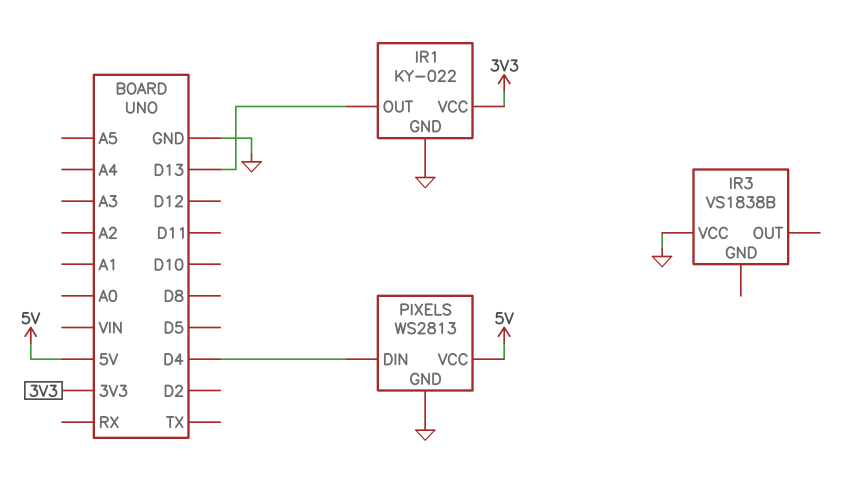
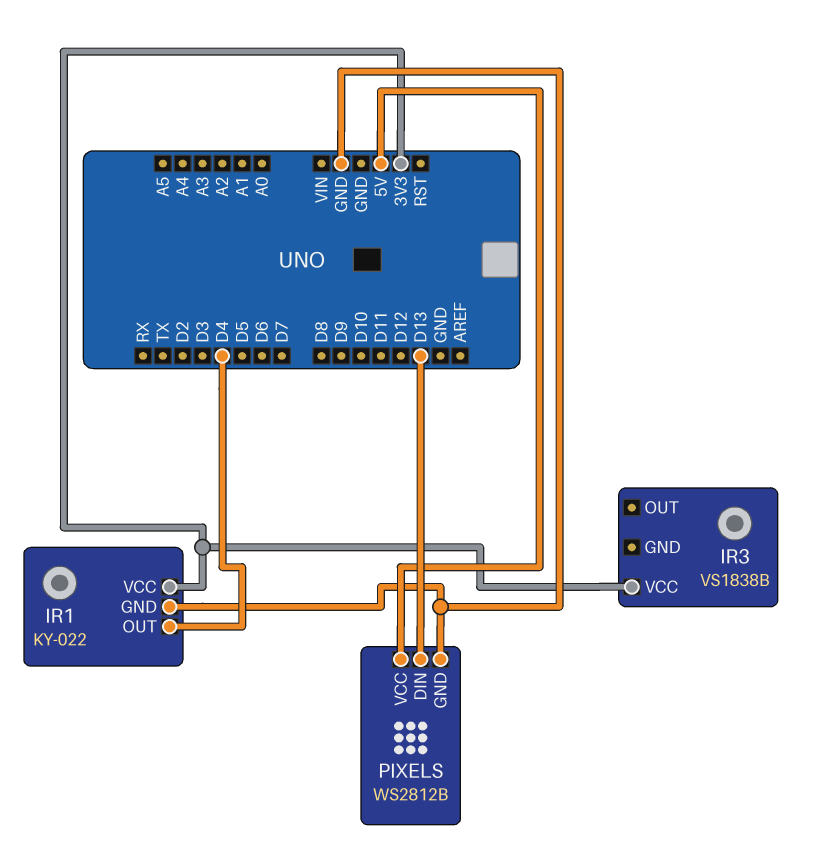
IR1 pin OUT: D13 -> D4
IR3 pin VCC: GND -> 3V3
PIXELS: WS2813 -> WS2812B
PIXELS pin DIN: D4 -> D13

